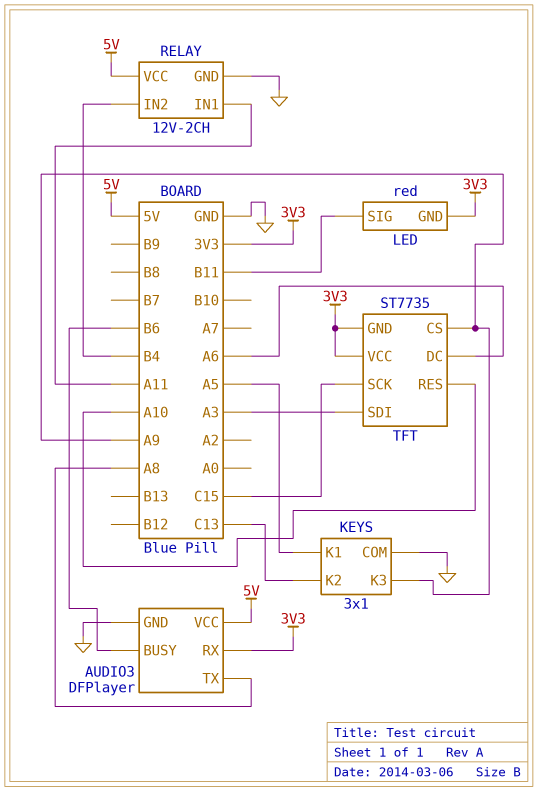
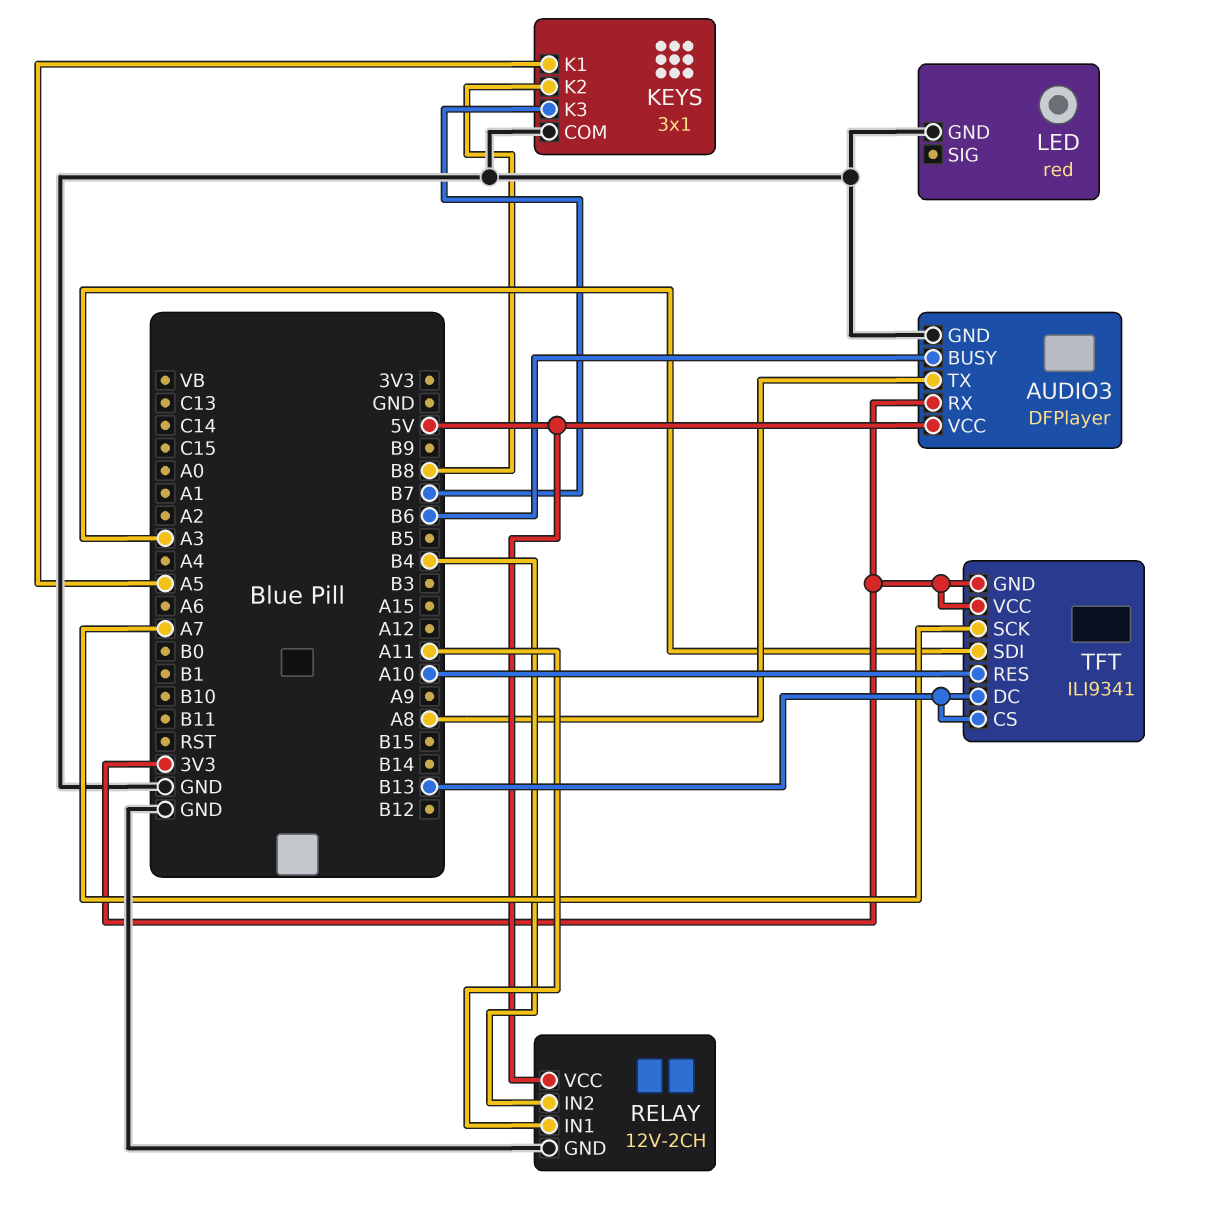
KEYS pin K2: C13 -> B8
KEYS pin K3: A9 -> B7
LED pin GND: 3V3 -> GND
LED pin SIG: B11 -> none
TFT: ST7735 -> ILI9341
TFT pin CS: A9 -> B13
TFT pin DC: A6 -> B13
TFT pin SCK: C15 -> A7

